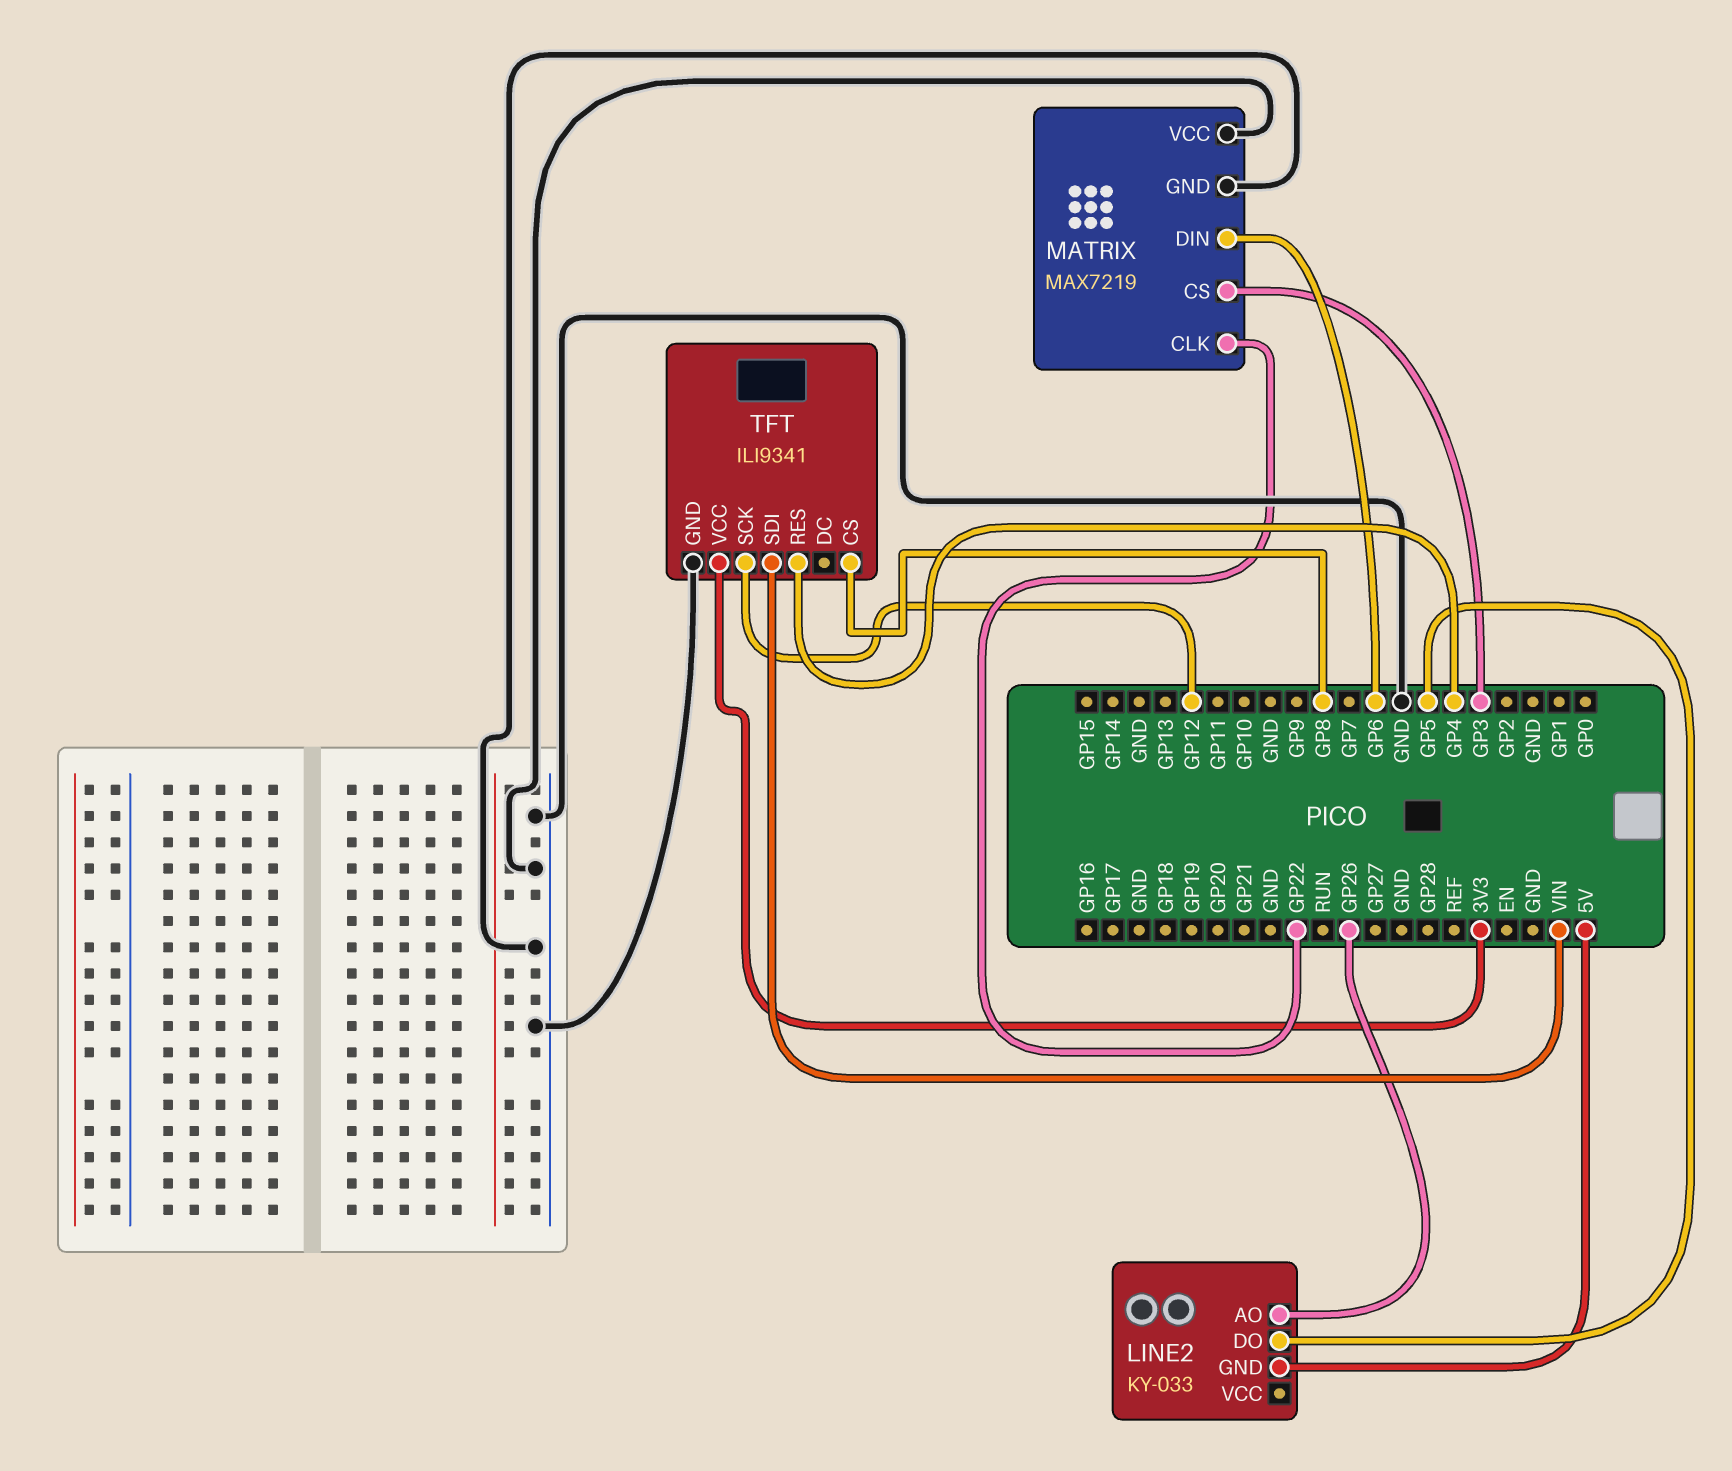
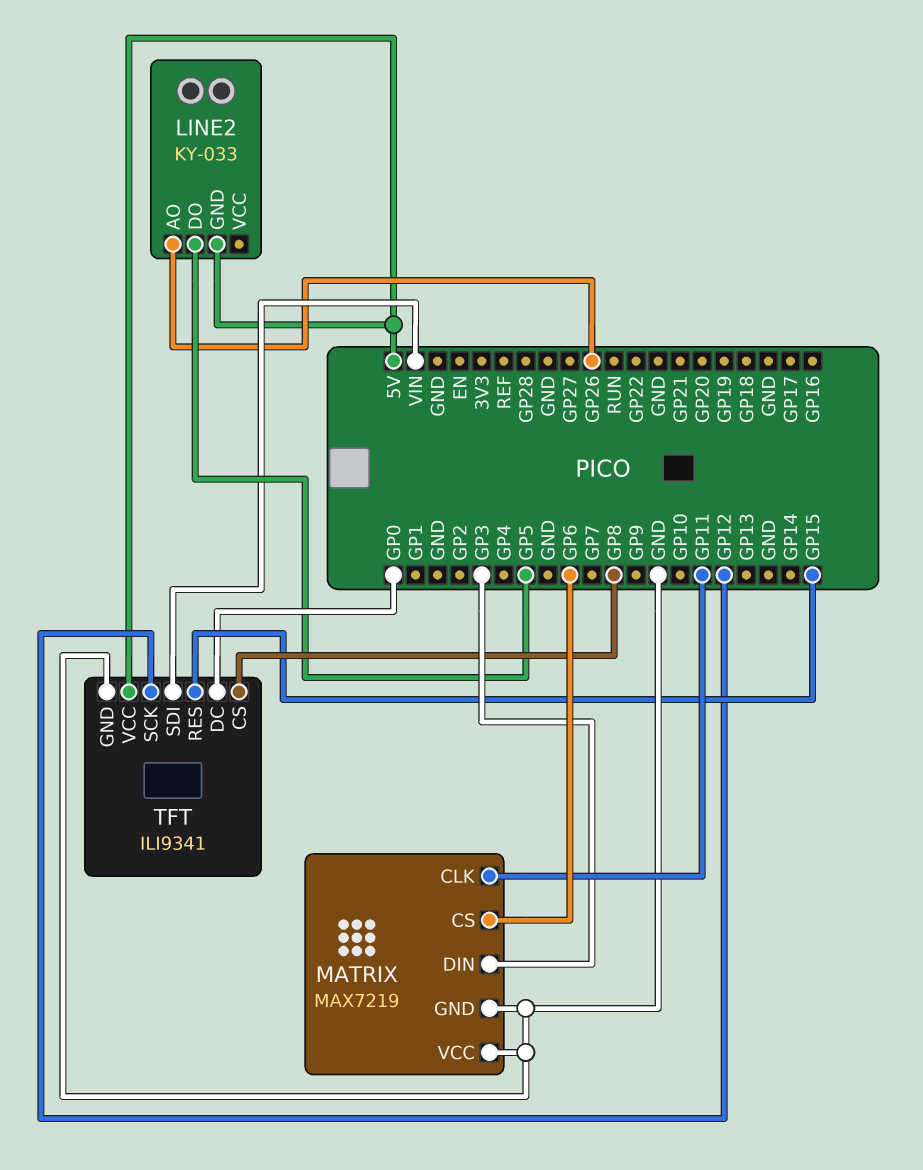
MATRIX pin CLK: GP22 -> GP11
MATRIX pin CS: GP3 -> GP6
MATRIX pin DIN: GP6 -> GP3
TFT pin DC: none -> GP0
TFT pin RES: GP4 -> GP15
TFT pin VCC: 3V3 -> 5V

